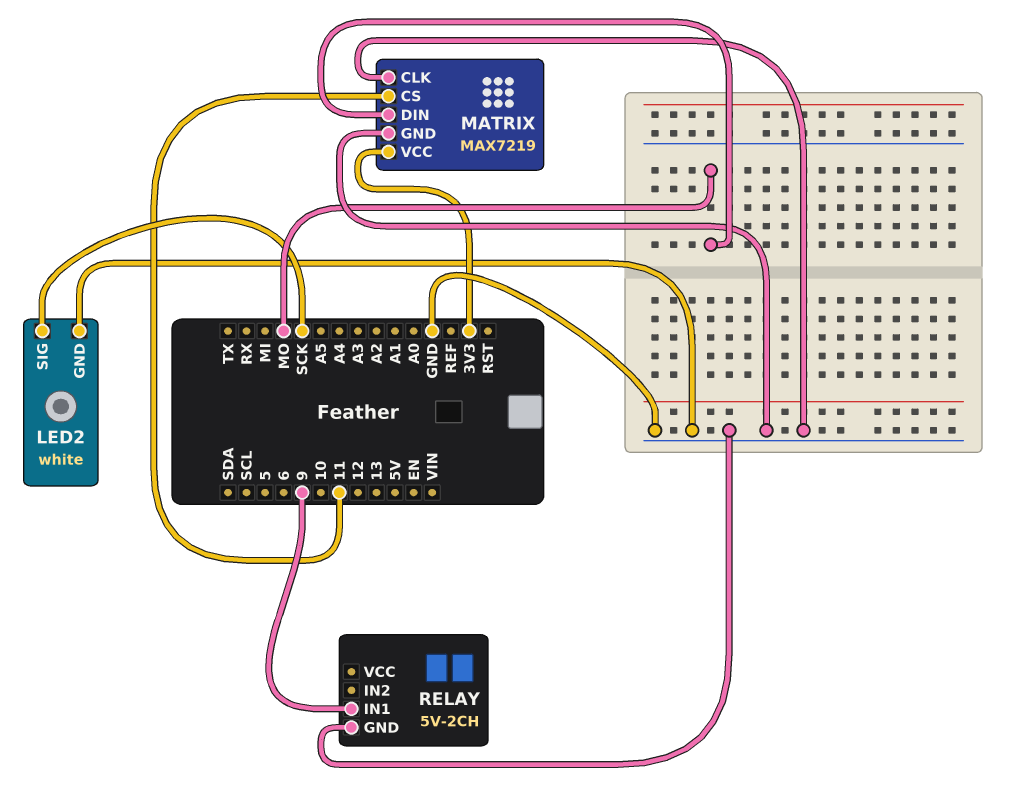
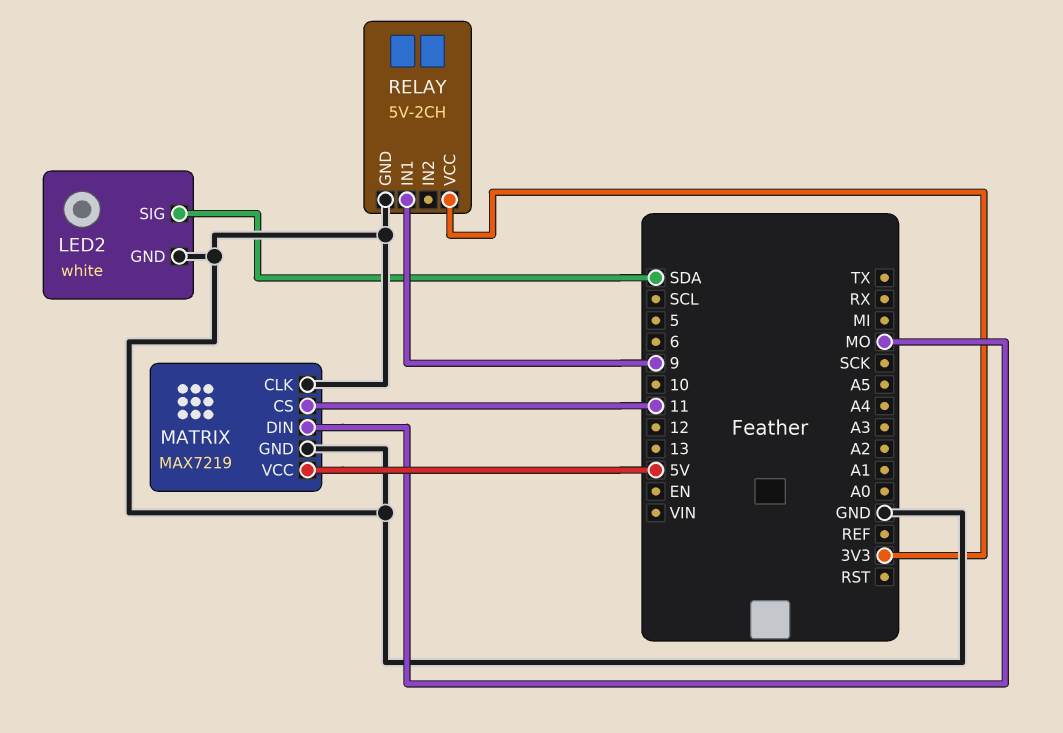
LED2 pin SIG: SCK -> SDA
MATRIX pin VCC: 3V3 -> 5V
RELAY pin VCC: none -> 3V3

